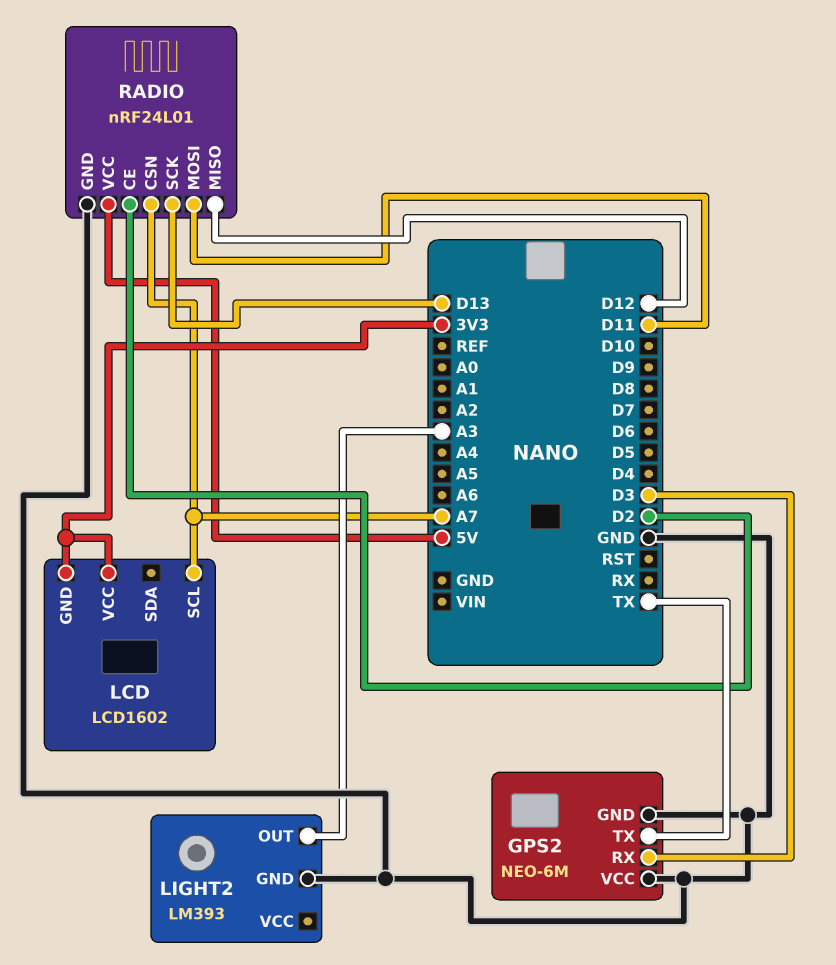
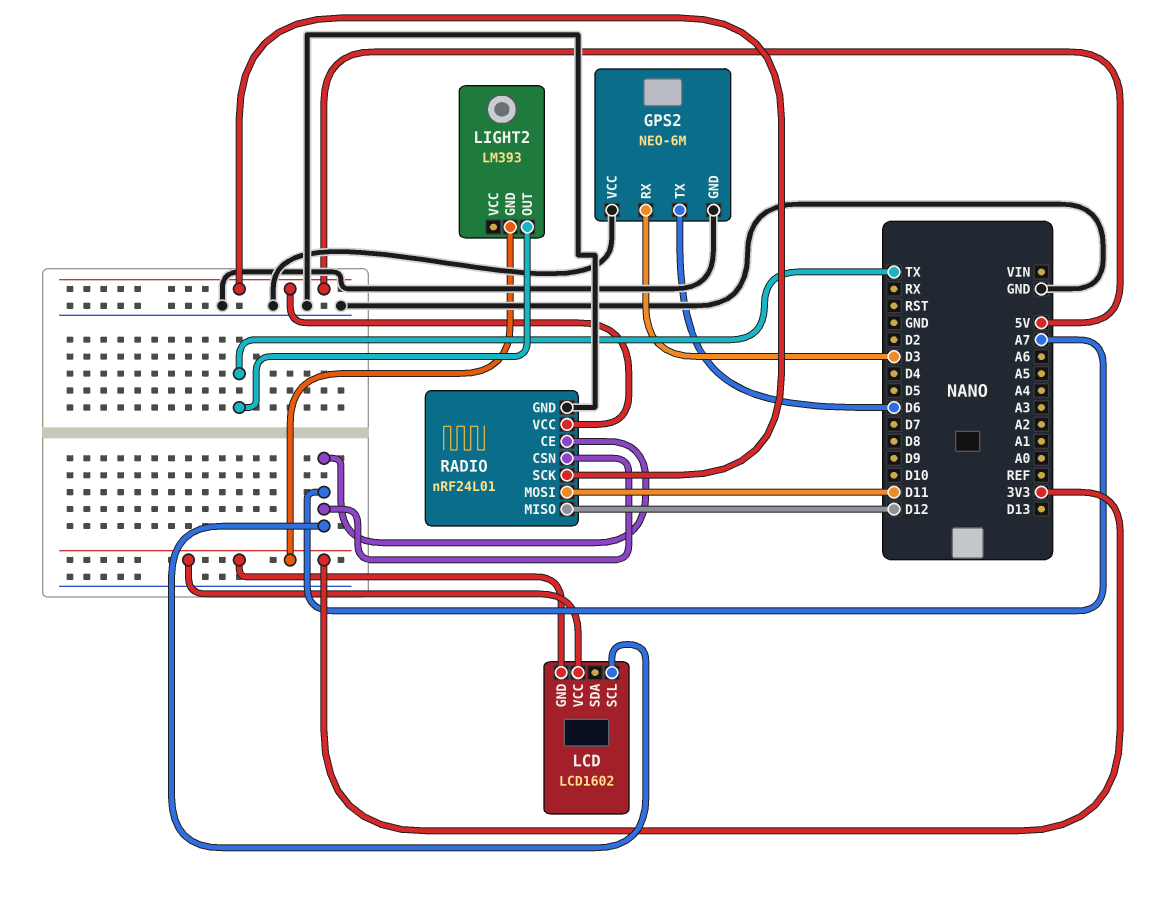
GPS2 pin TX: TX -> D6
LIGHT2 pin GND: GND -> 3V3
LIGHT2 pin OUT: A3 -> TX
RADIO pin CE: D2 -> A7
RADIO pin SCK: D13 -> 5V

